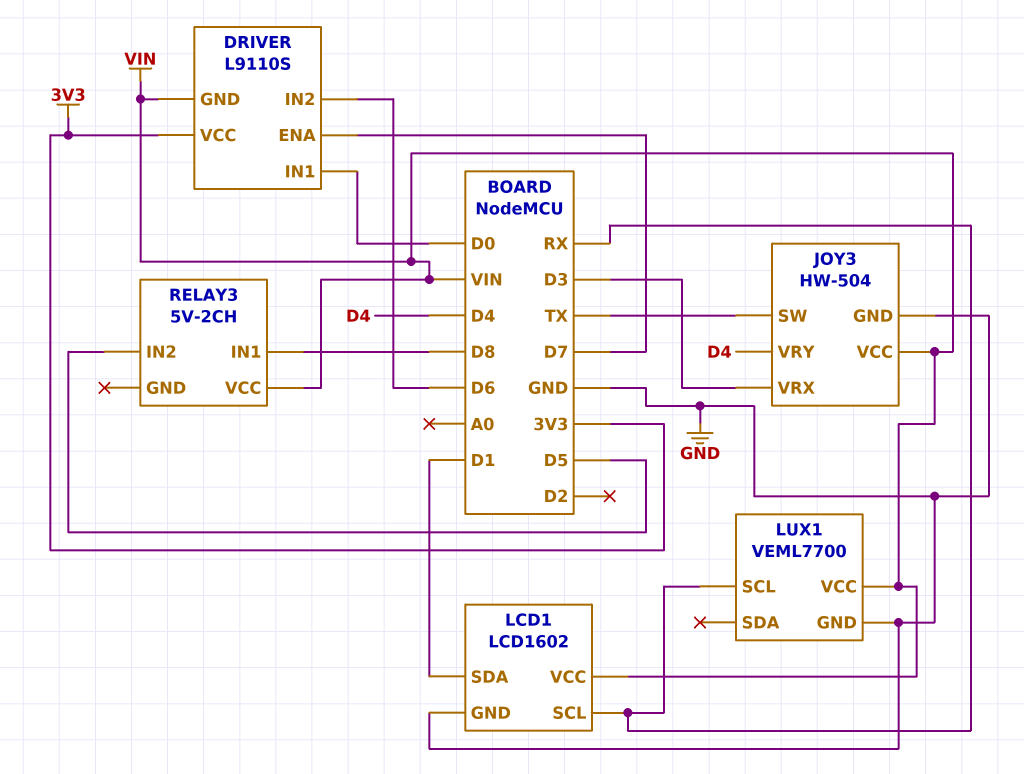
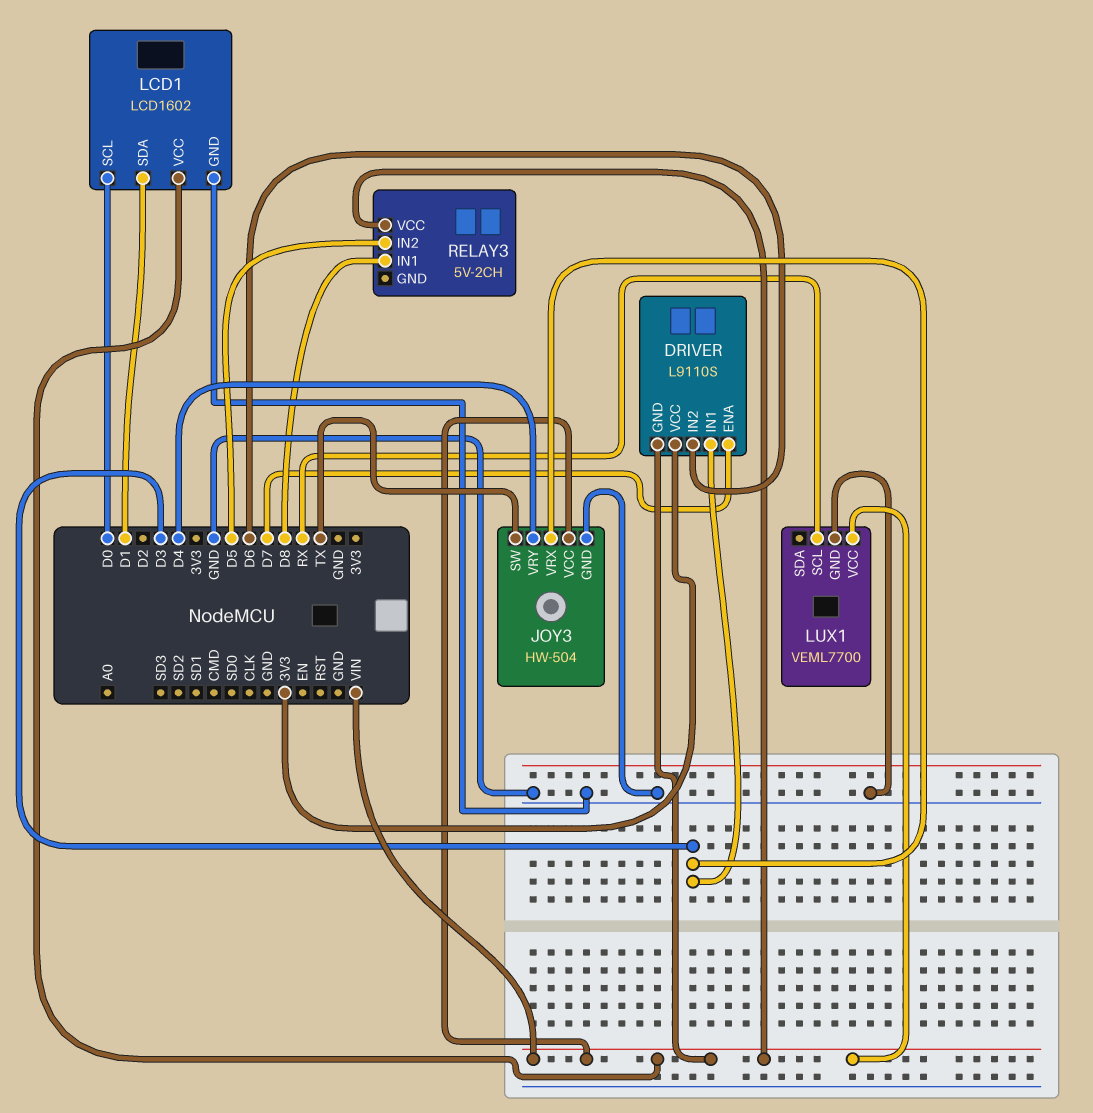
DRIVER pin IN1: D0 -> D3
LCD1 pin SCL: RX -> D0

